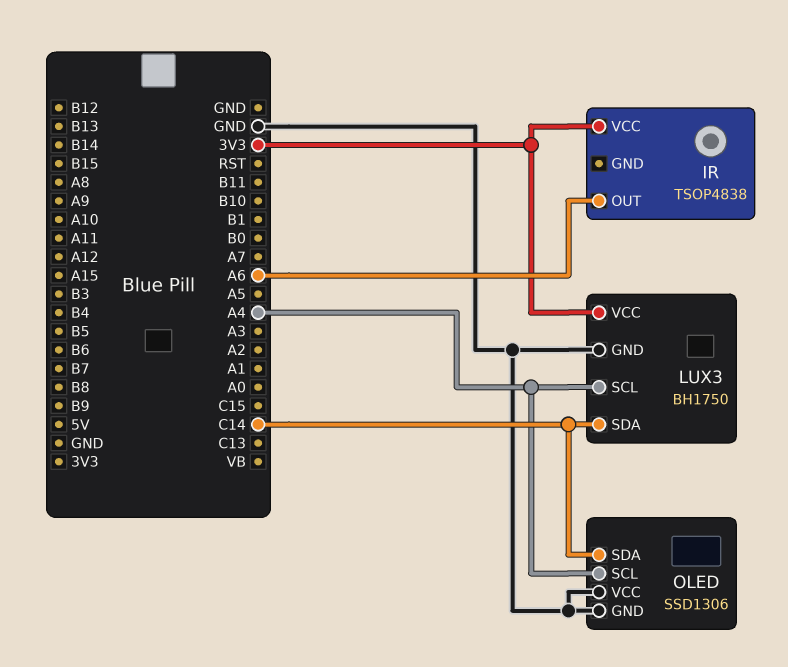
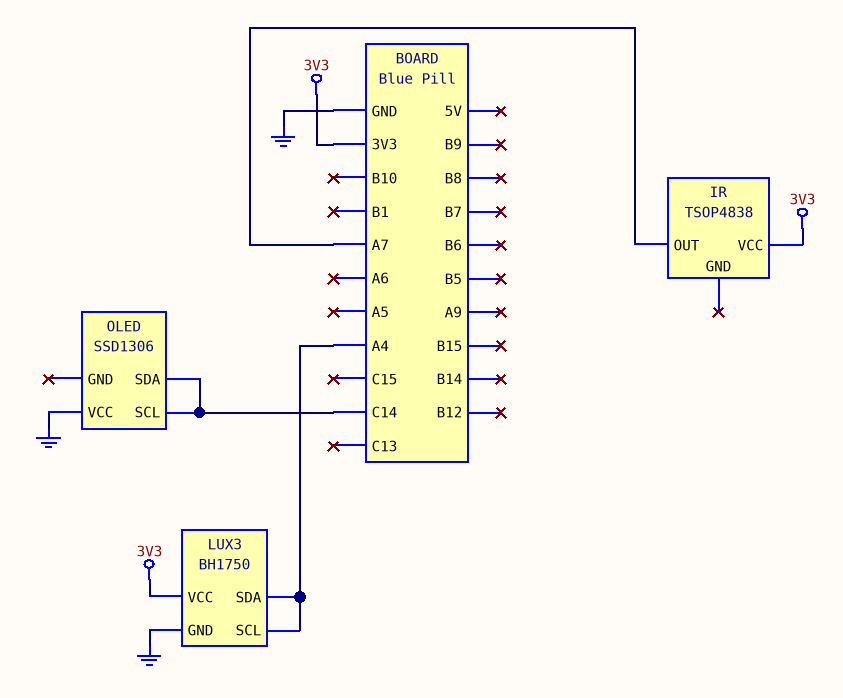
IR pin OUT: A6 -> A7
LUX3 pin SDA: C14 -> A4
OLED pin GND: GND -> none
OLED pin SCL: A4 -> C14

